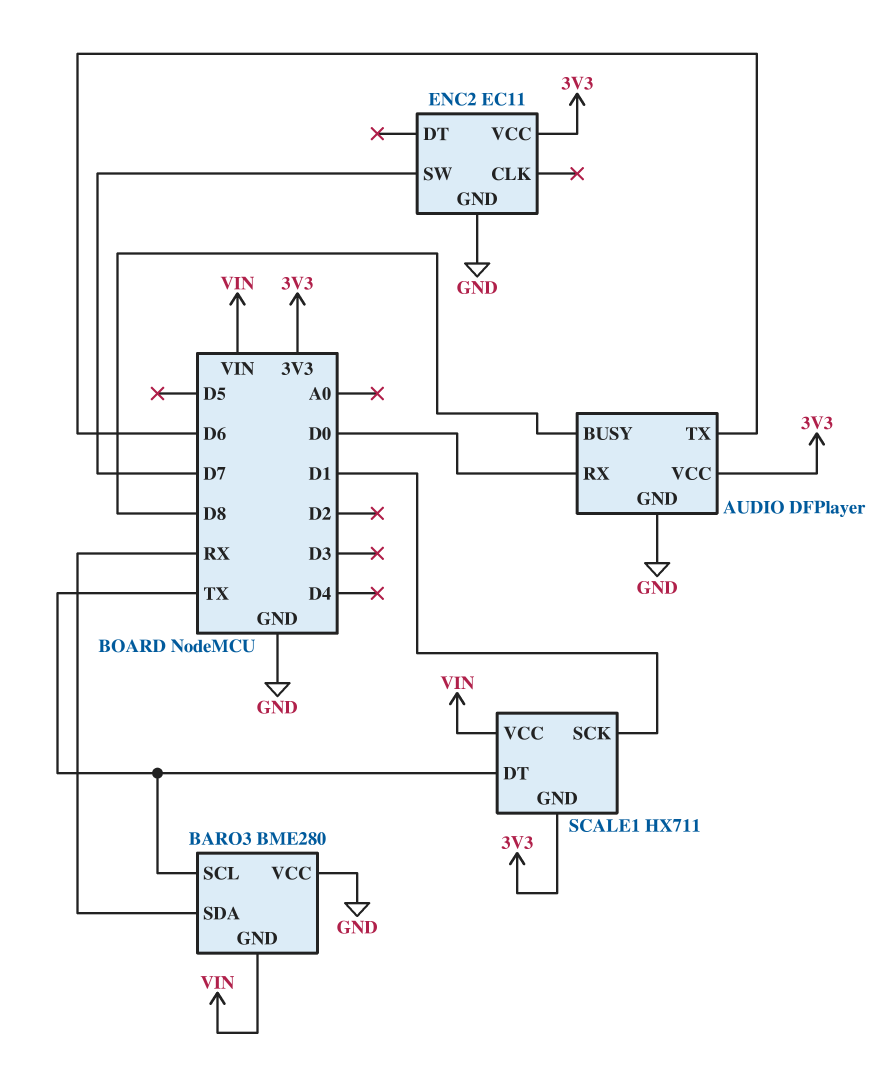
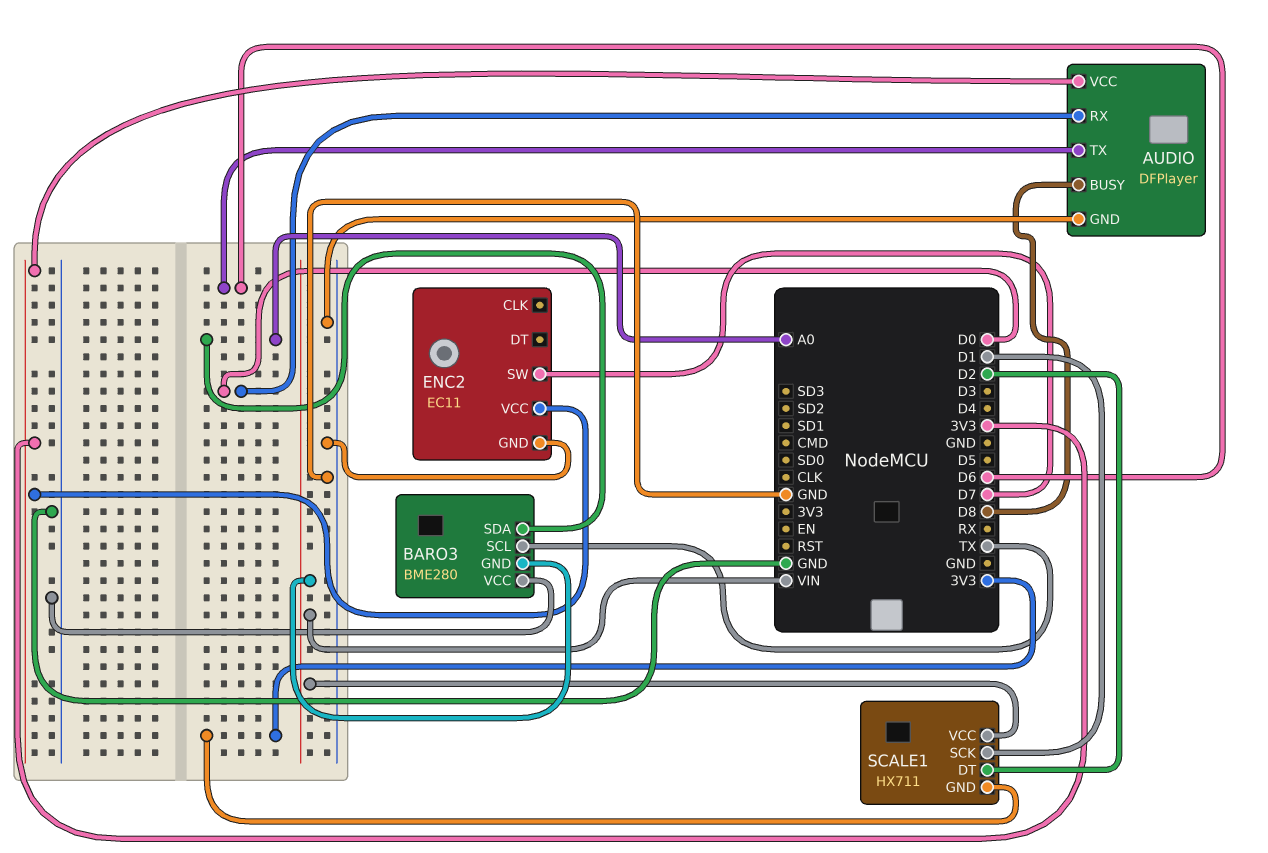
BARO3 pin SDA: RX -> A0
SCALE1 pin DT: TX -> D2

